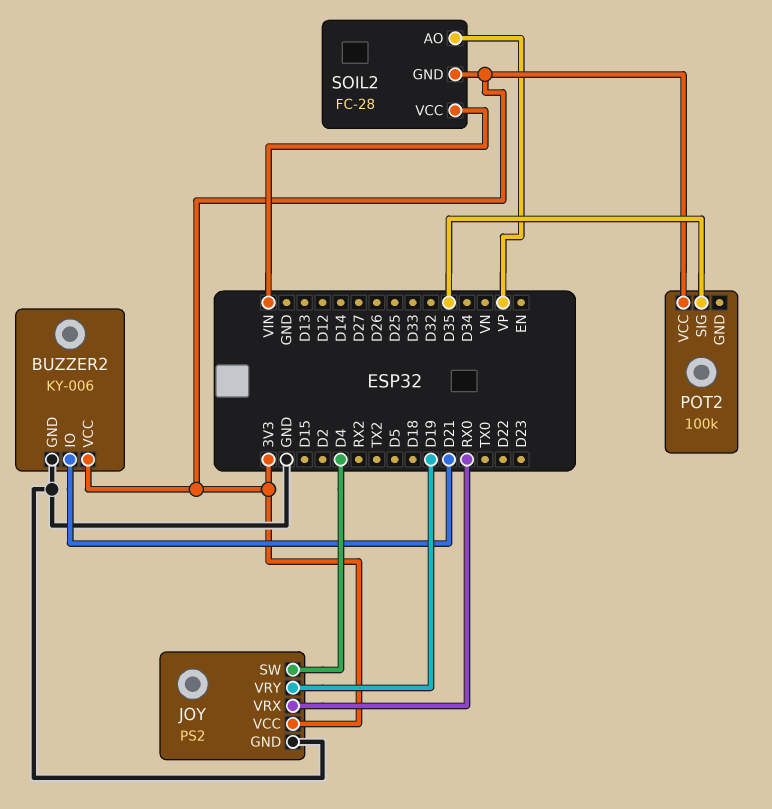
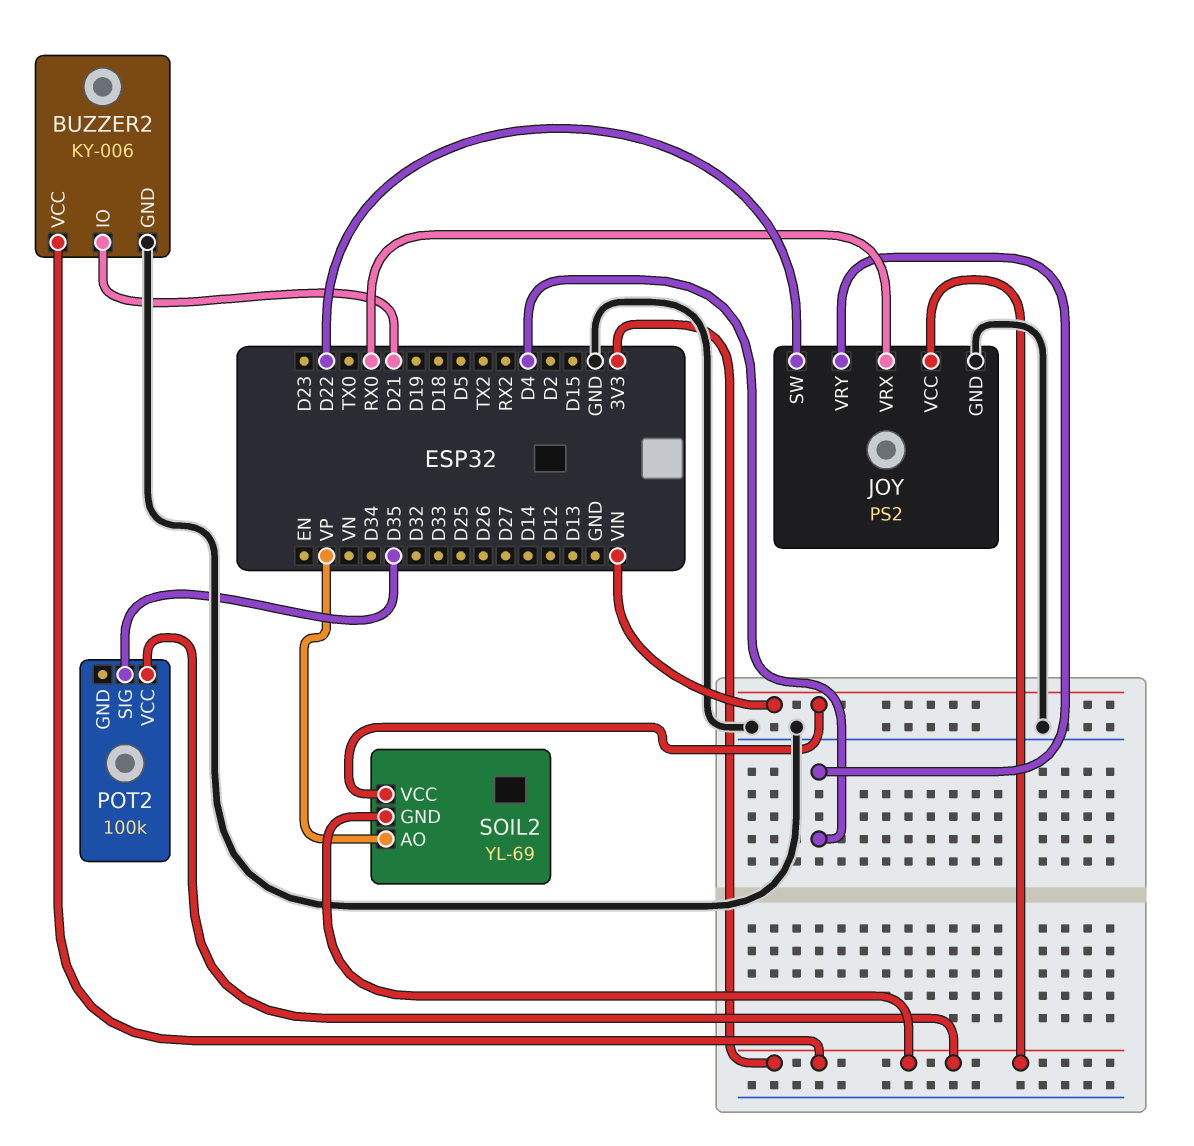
JOY pin SW: D4 -> D22
JOY pin VRY: D19 -> D4
SOIL2: FC-28 -> YL-69

